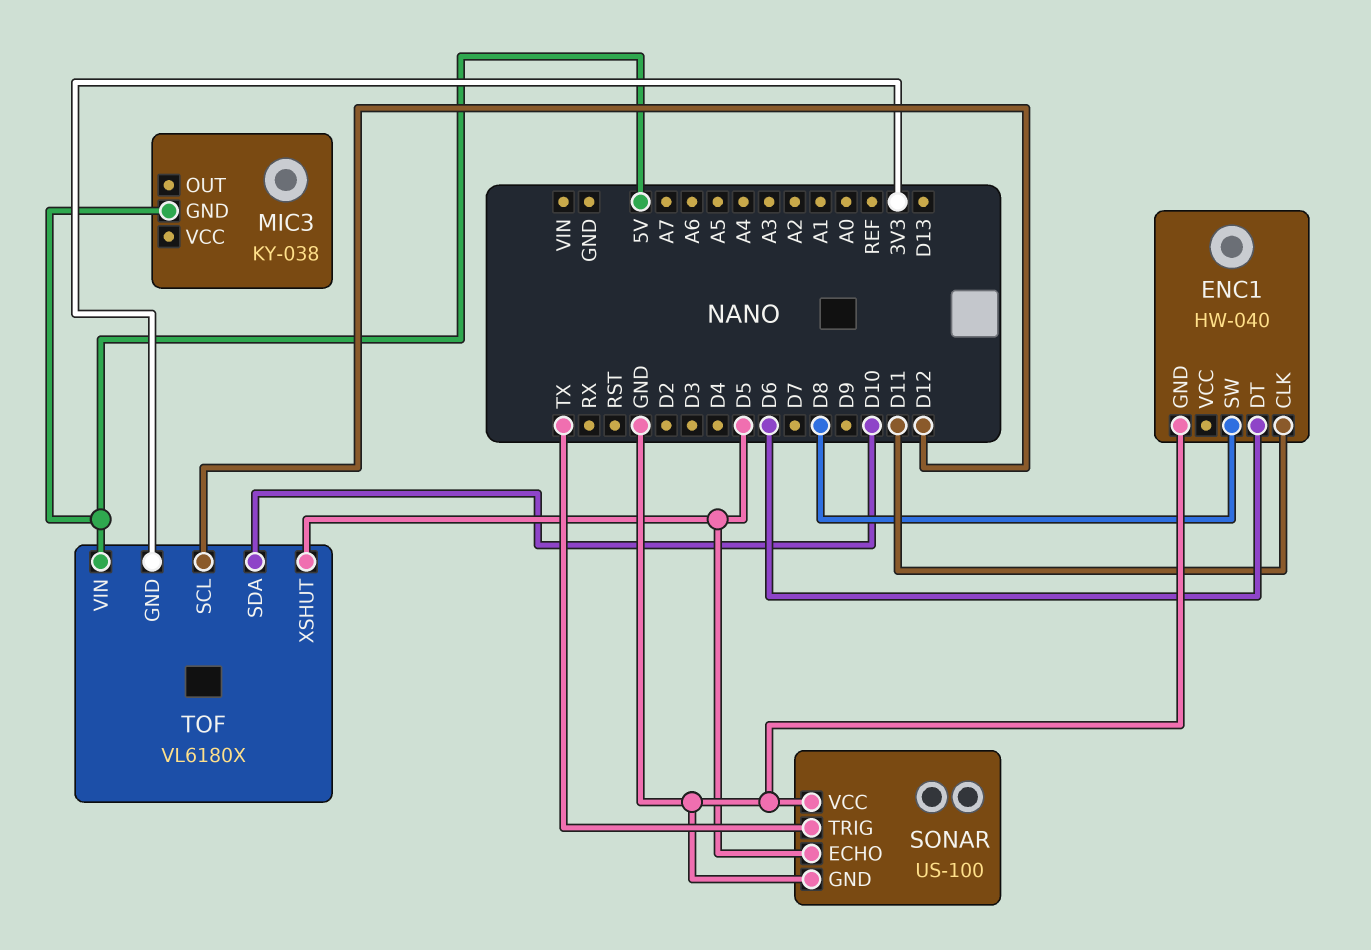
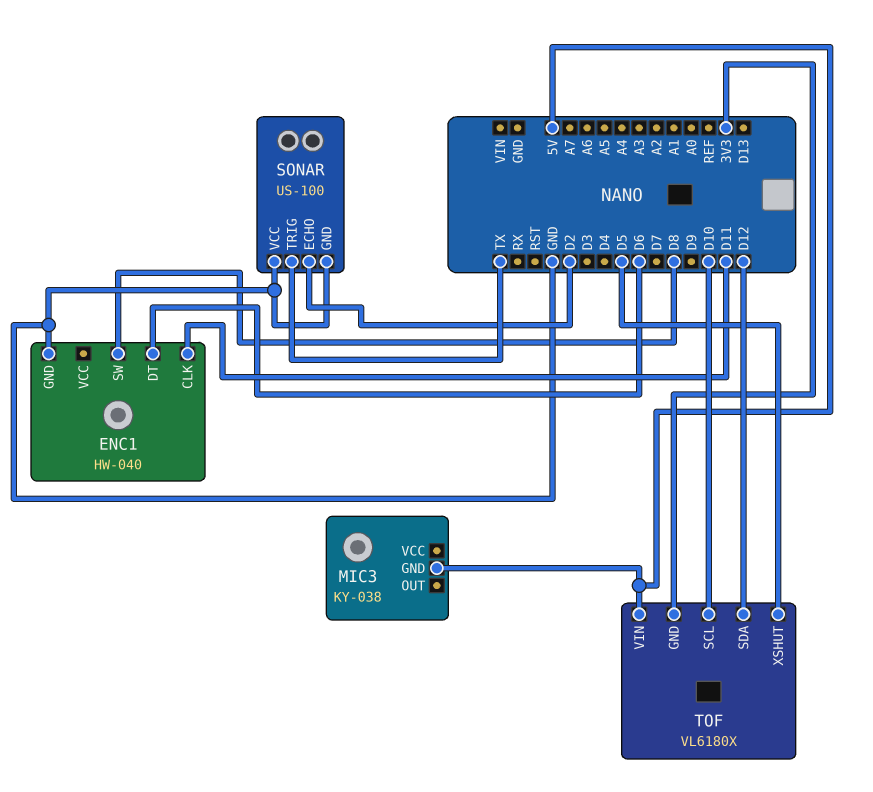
SONAR pin ECHO: D5 -> D2
TOF pin SCL: D12 -> D10
TOF pin SDA: D10 -> D12

